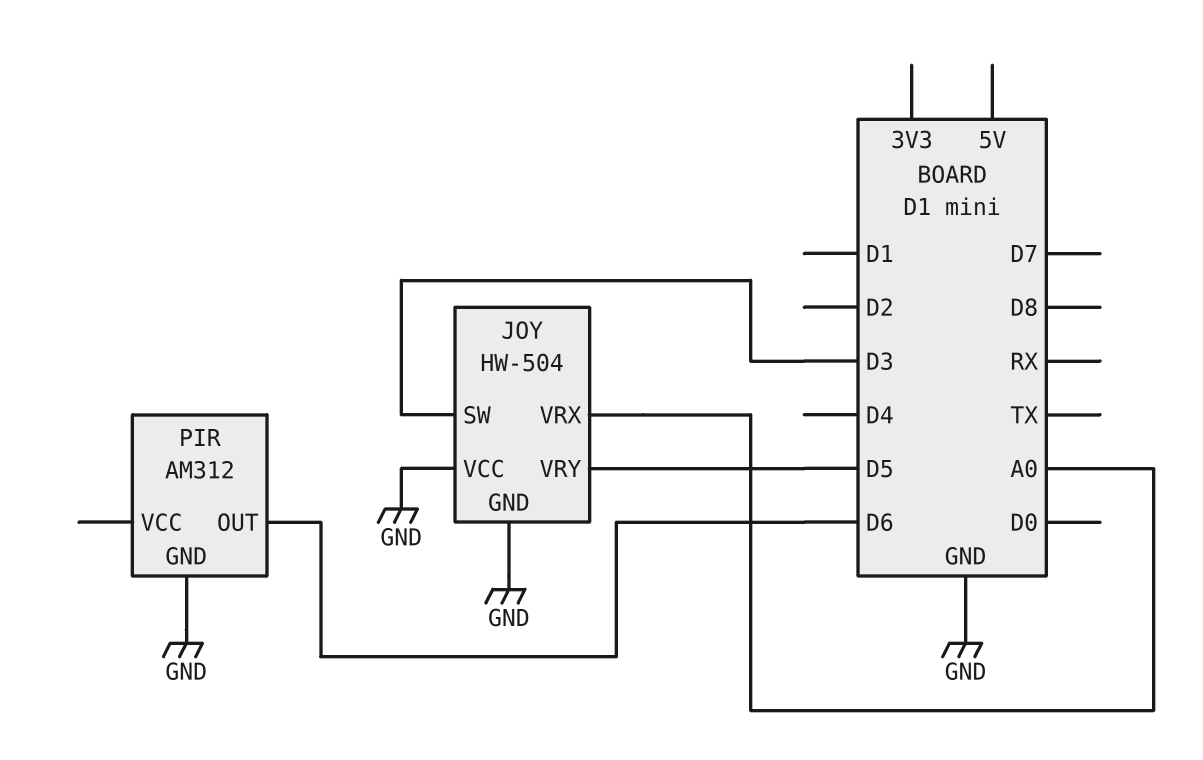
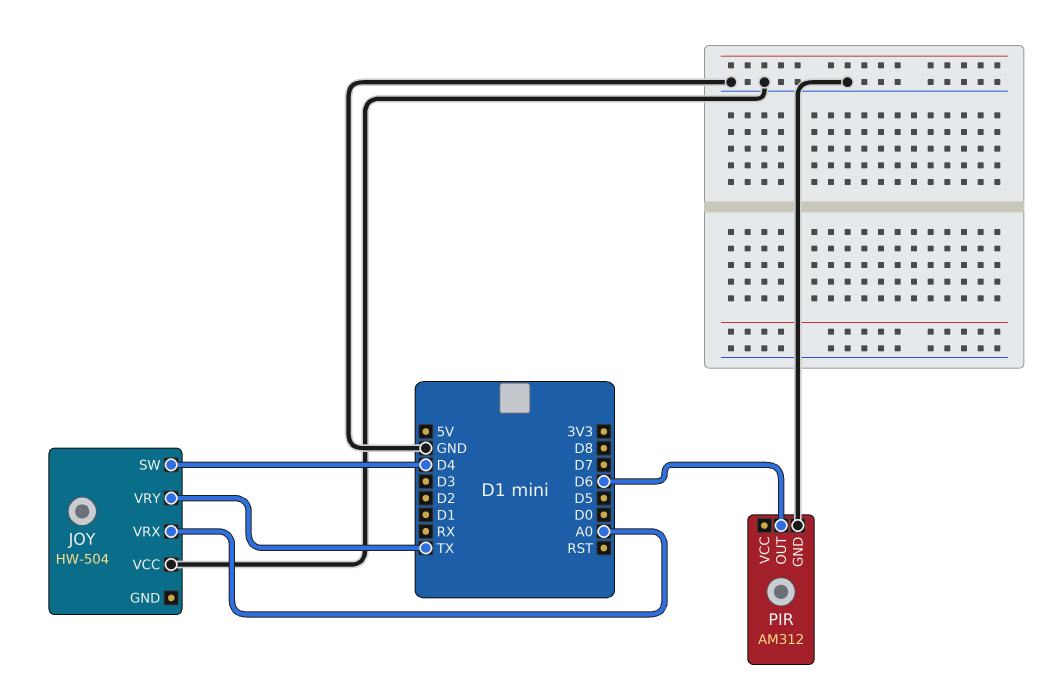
JOY pin GND: GND -> none
JOY pin SW: D3 -> D4
JOY pin VRY: D5 -> TX

